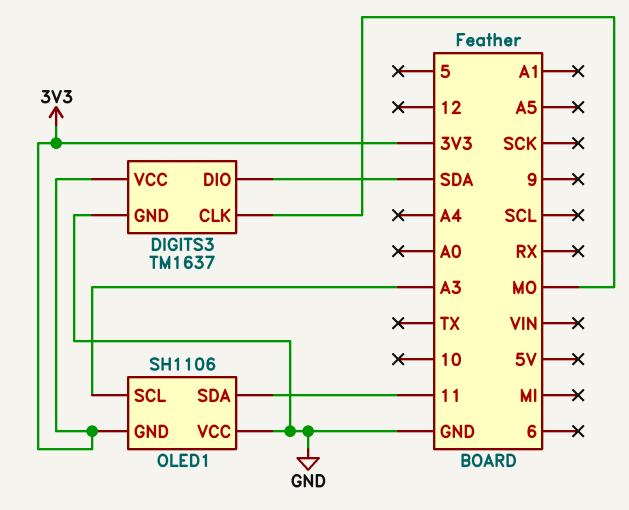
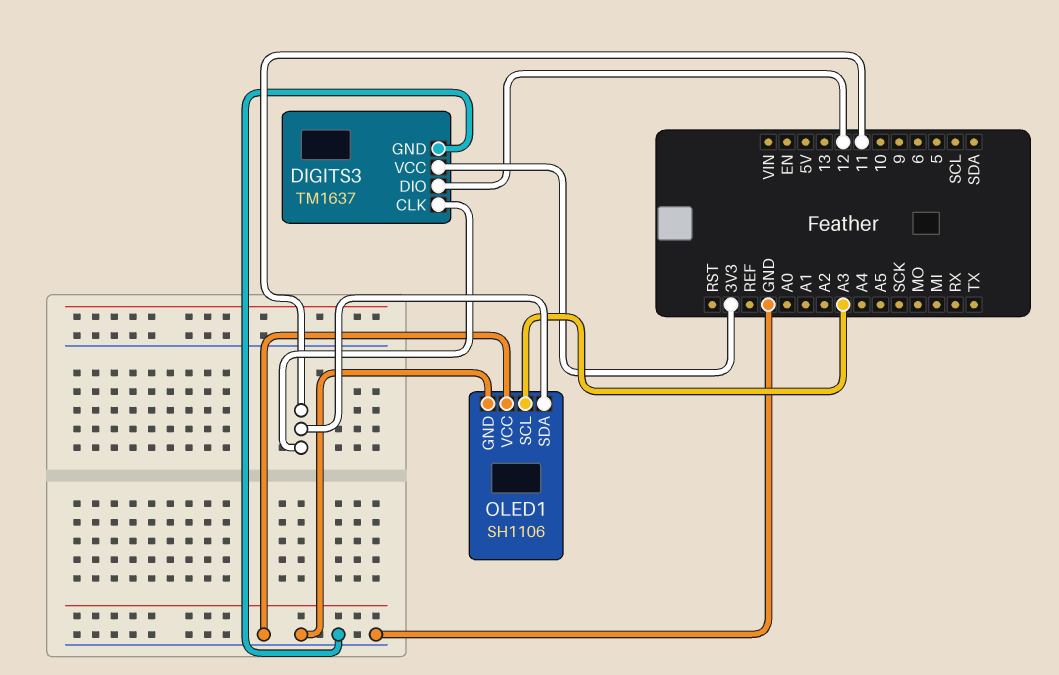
DIGITS3 pin CLK: MO -> 11
DIGITS3 pin DIO: SDA -> 12
OLED1 pin GND: 3V3 -> GND

